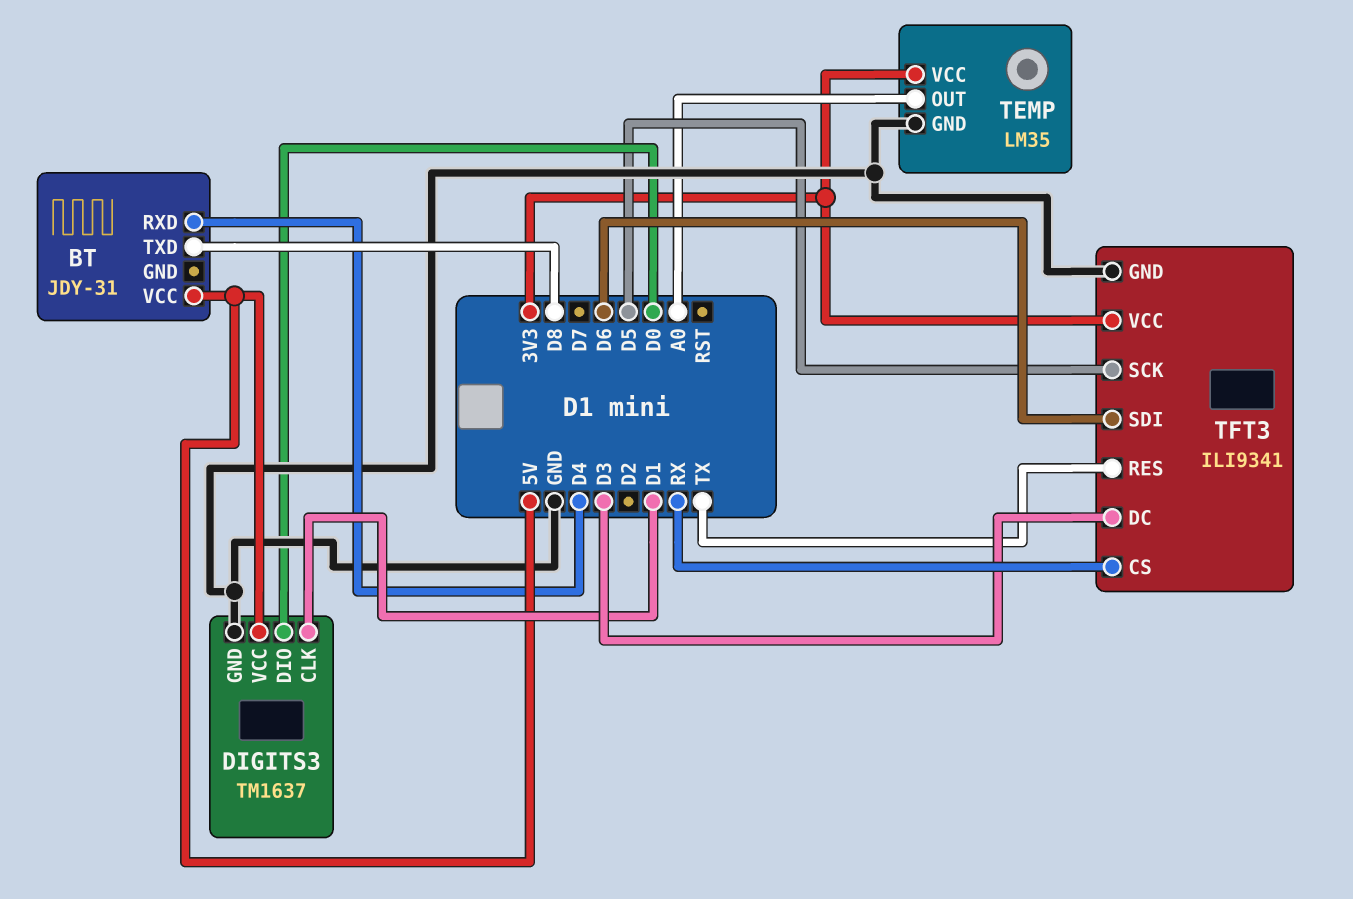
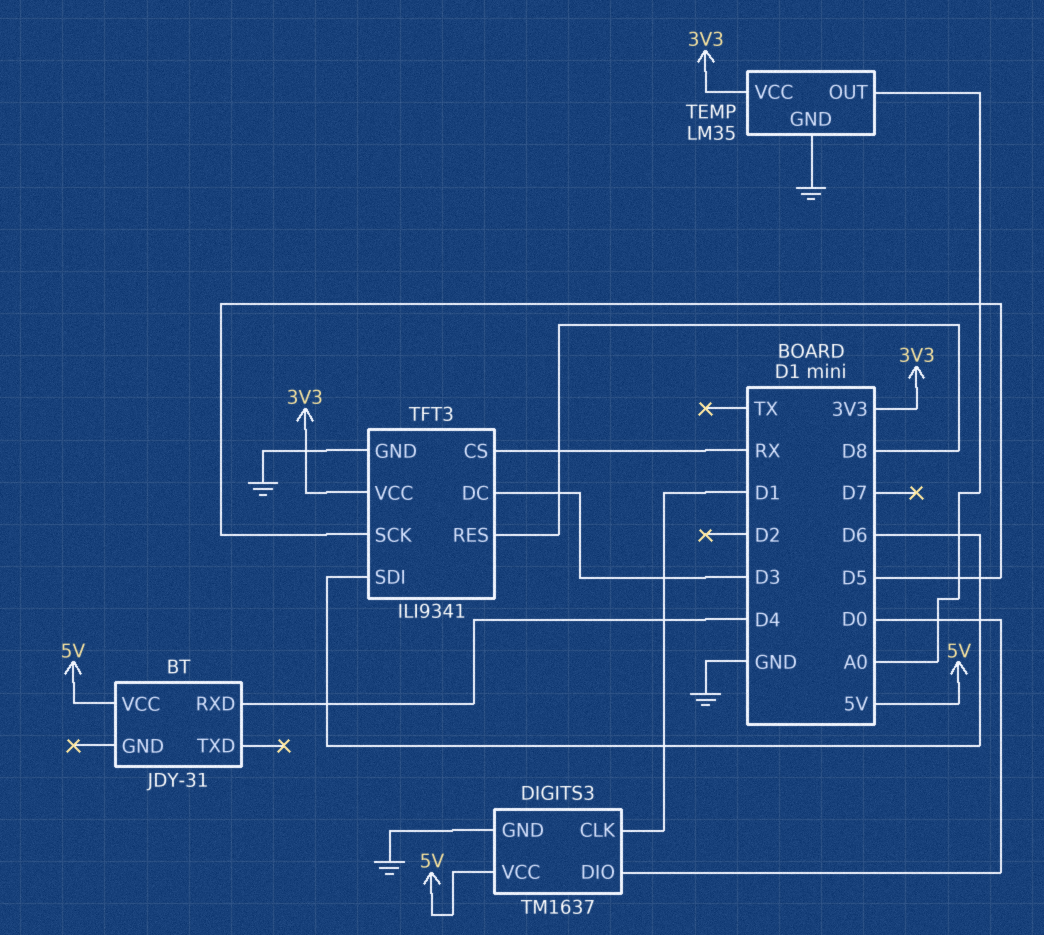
BT pin TXD: D8 -> none
TFT3 pin RES: TX -> D8

